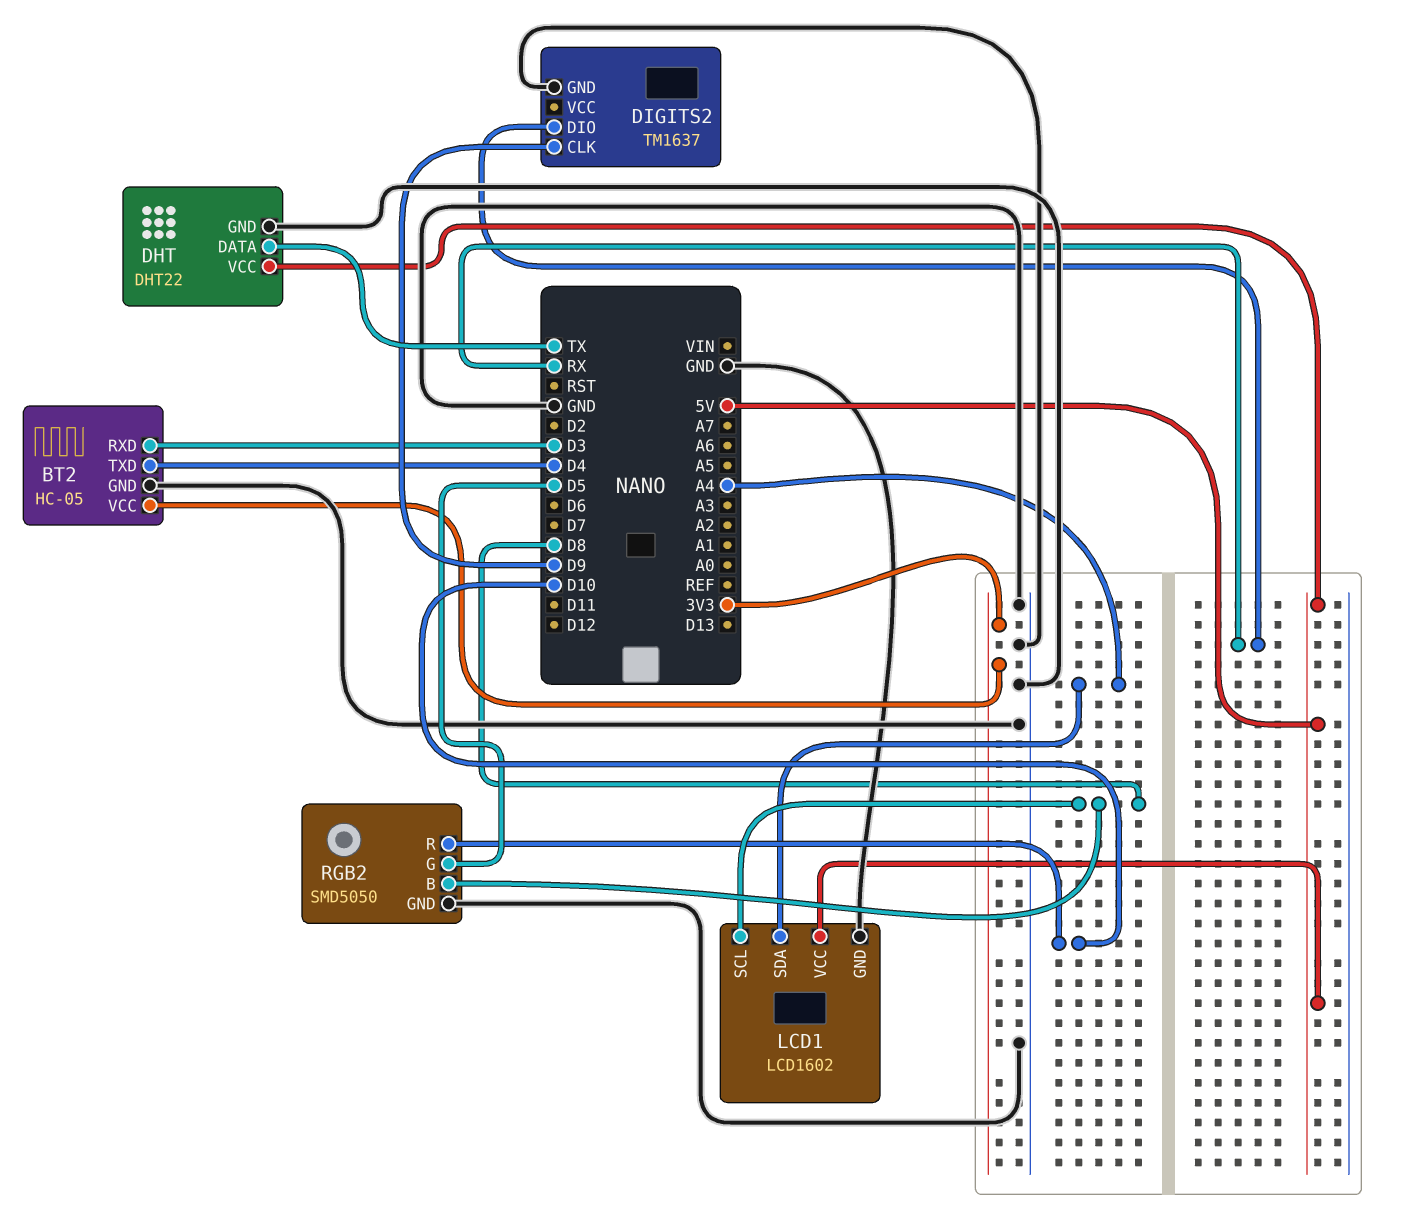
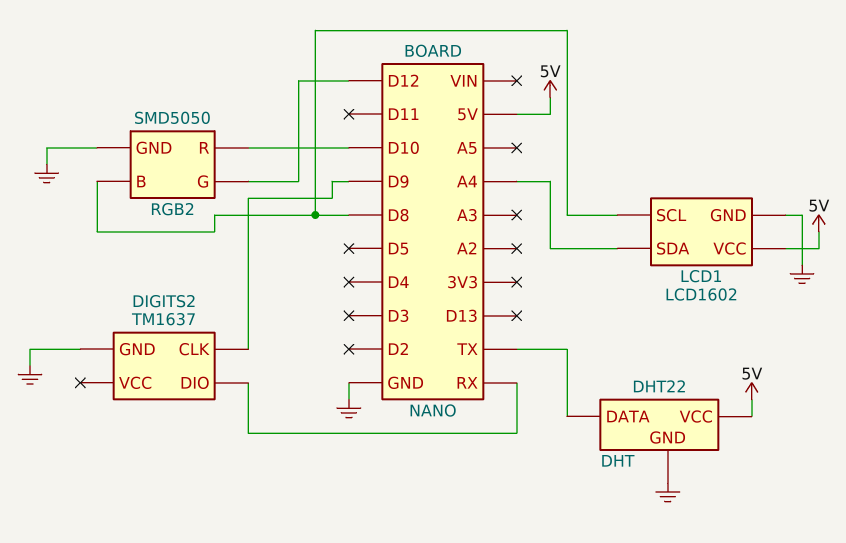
BT2: HC-05 -> none
BT2 pin GND: GND -> none
BT2 pin RXD: D3 -> none
BT2 pin TXD: D4 -> none
BT2 pin VCC: 3V3 -> none
RGB2 pin G: D5 -> D12

